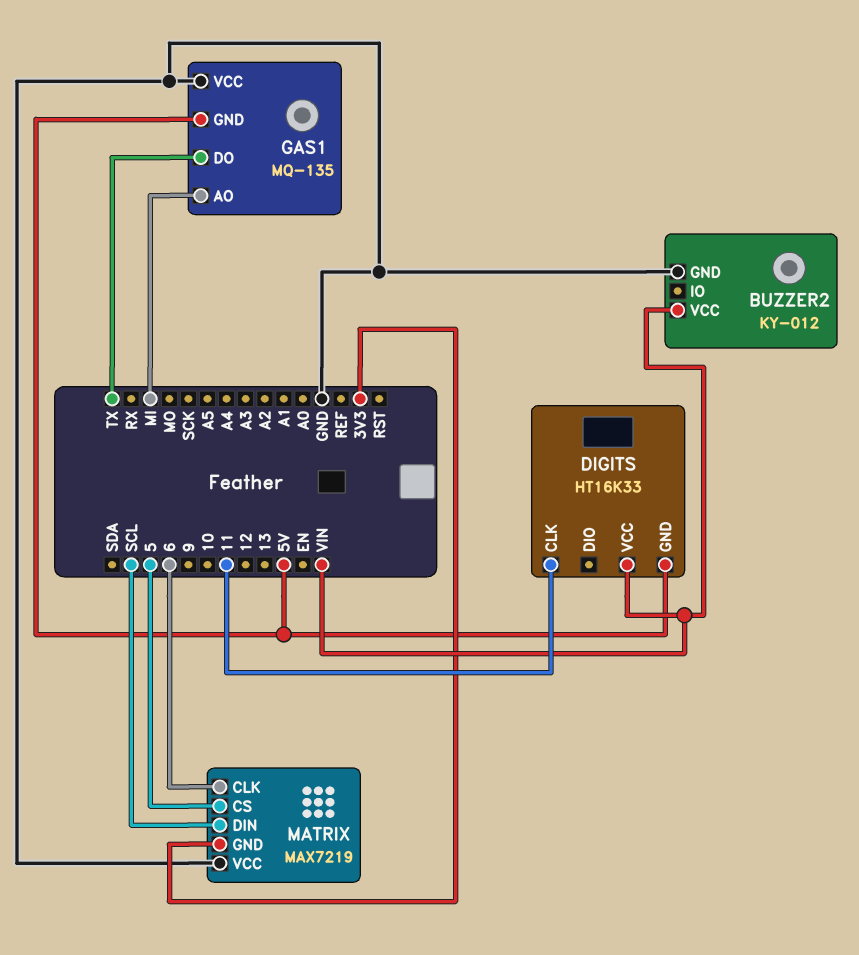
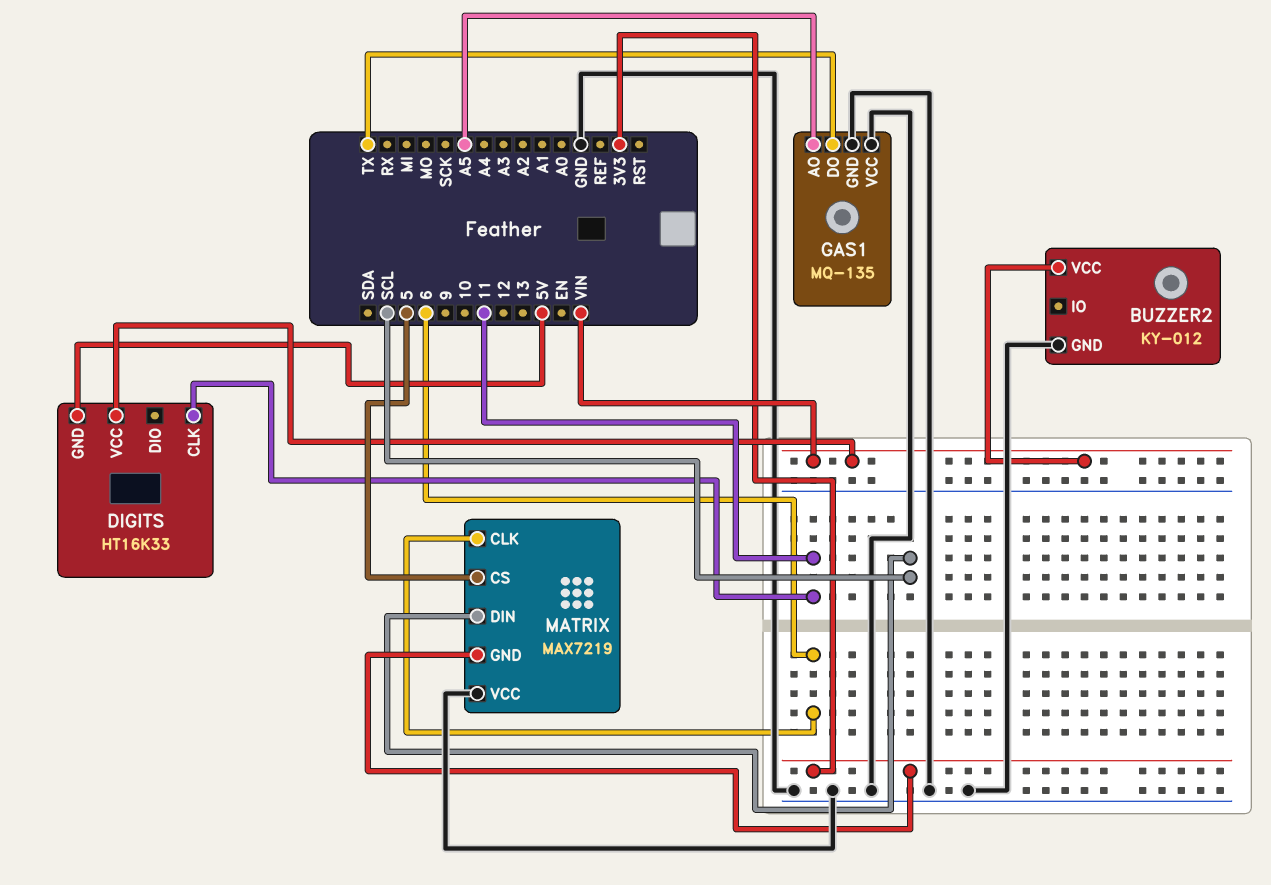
GAS1 pin AO: MI -> A5
GAS1 pin GND: 5V -> GND

